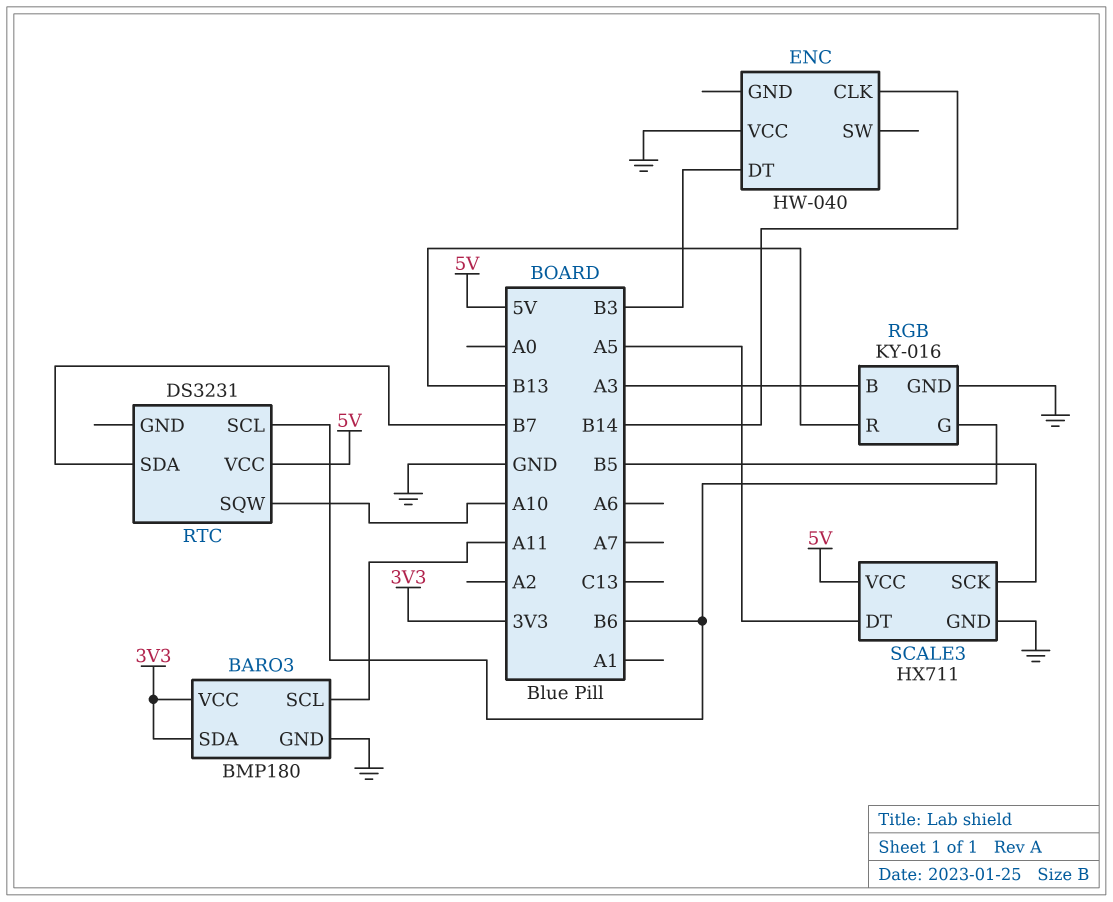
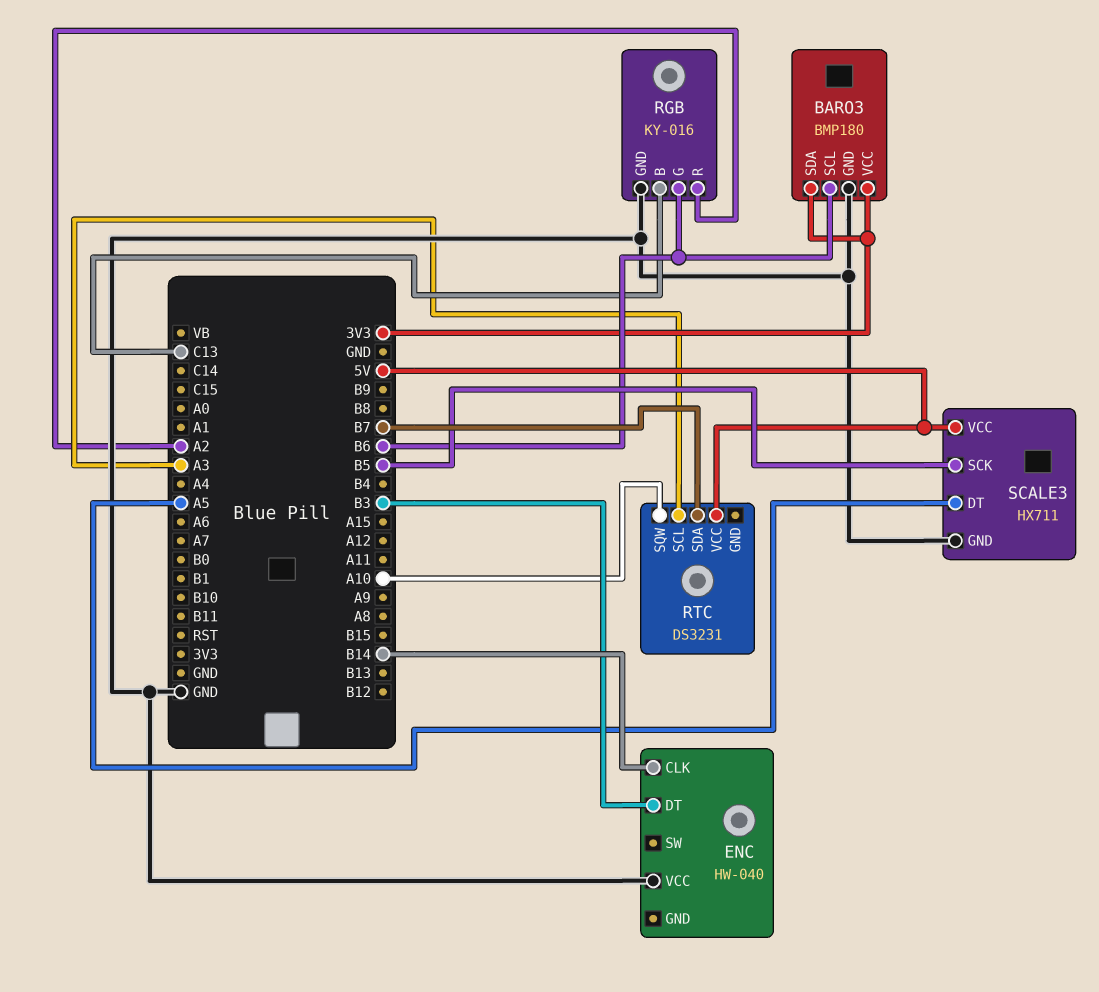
BARO3 pin SCL: A11 -> B6
RGB pin B: A3 -> C13
RGB pin R: B13 -> A2
RTC pin SCL: B6 -> A3

